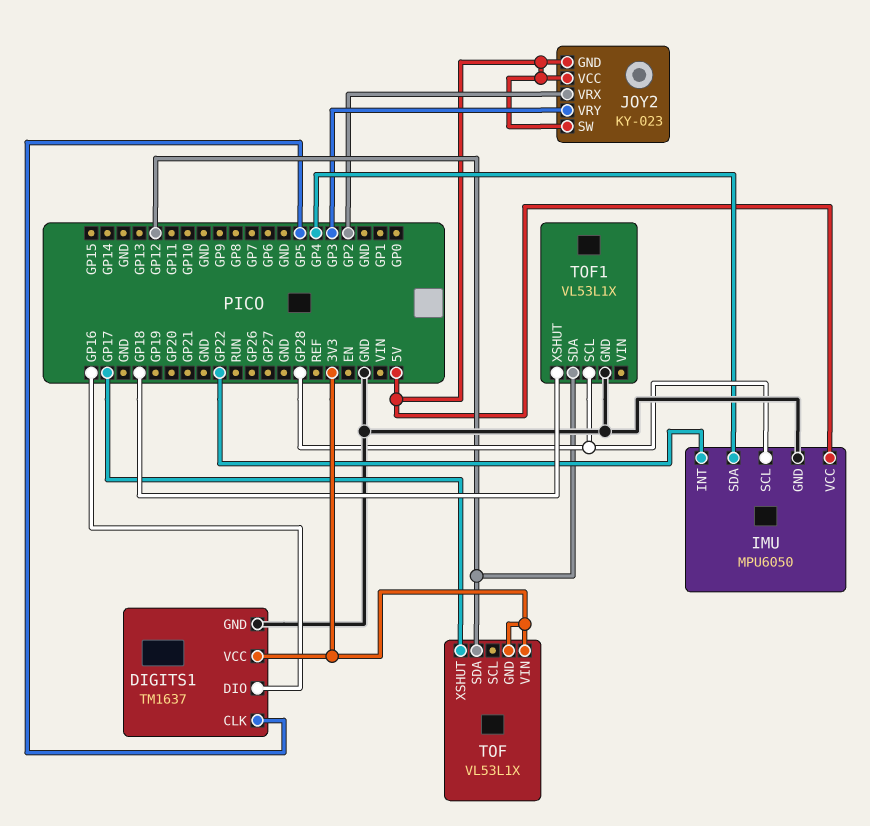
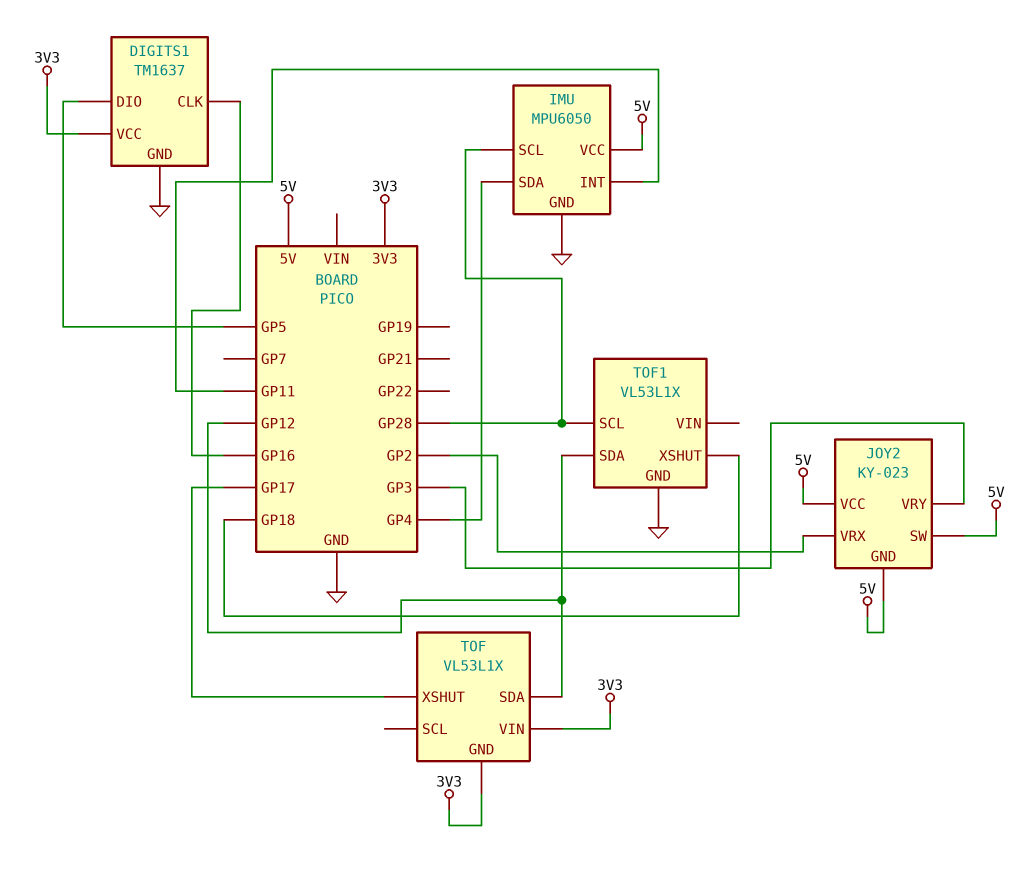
DIGITS1 pin CLK: GP5 -> GP16
DIGITS1 pin DIO: GP16 -> GP5
IMU pin INT: GP22 -> GP11

